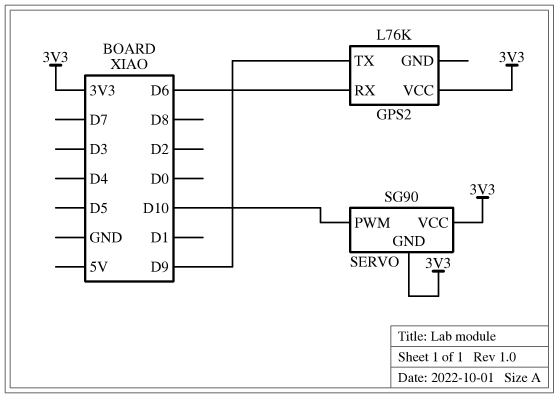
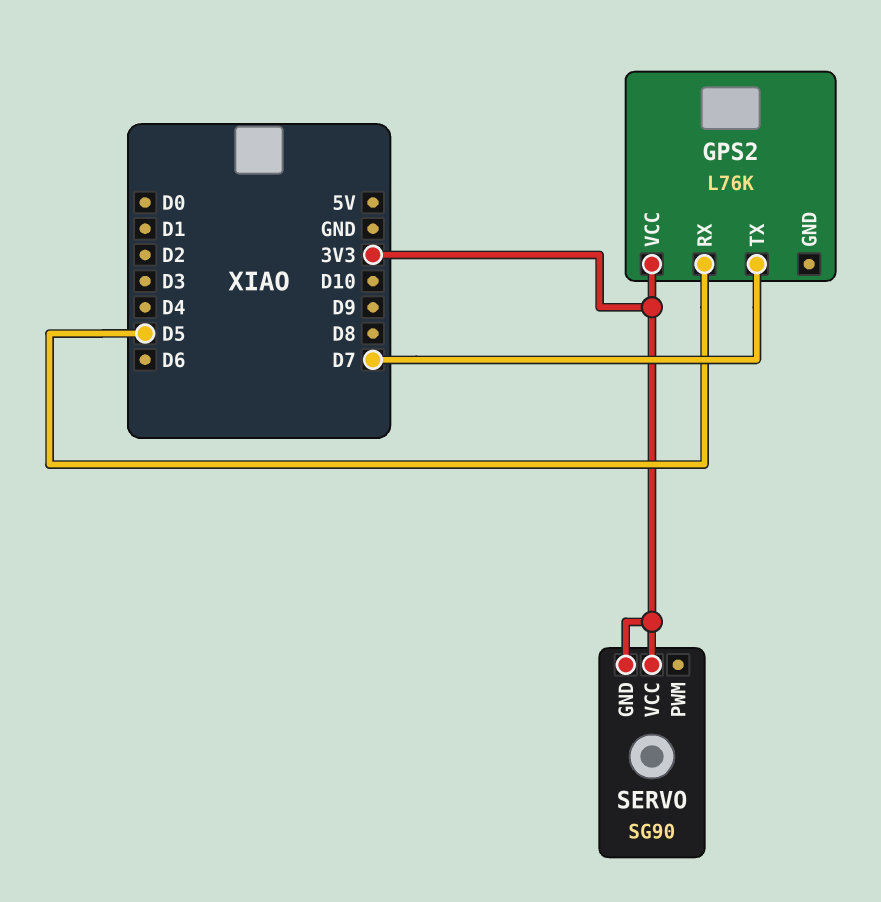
GPS2 pin RX: D6 -> D5
GPS2 pin TX: D9 -> D7
SERVO pin PWM: D10 -> none

